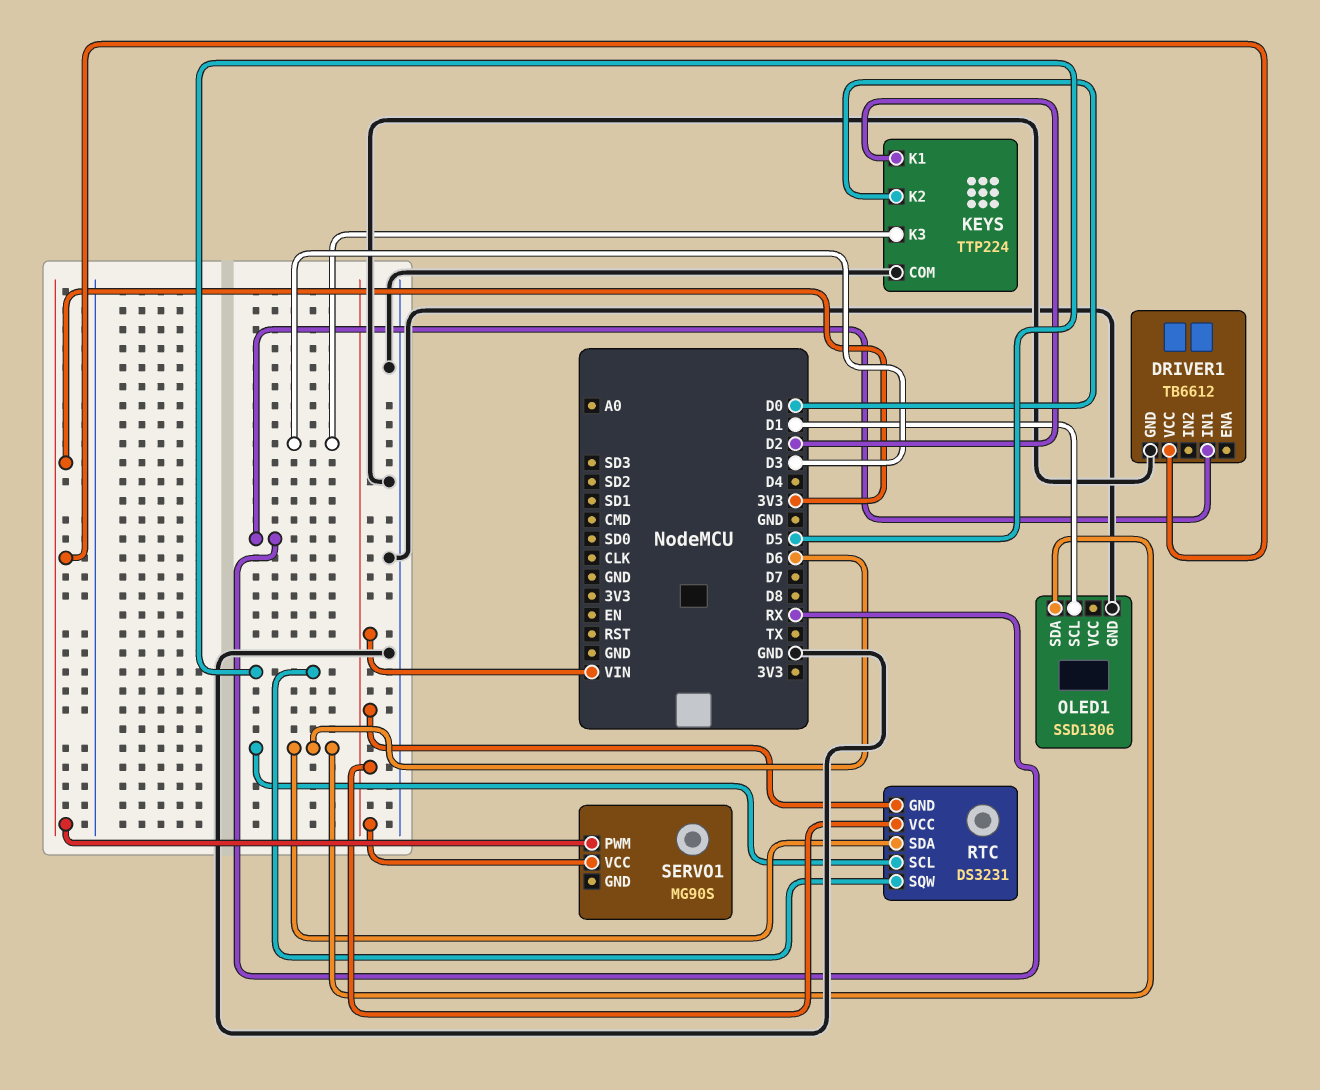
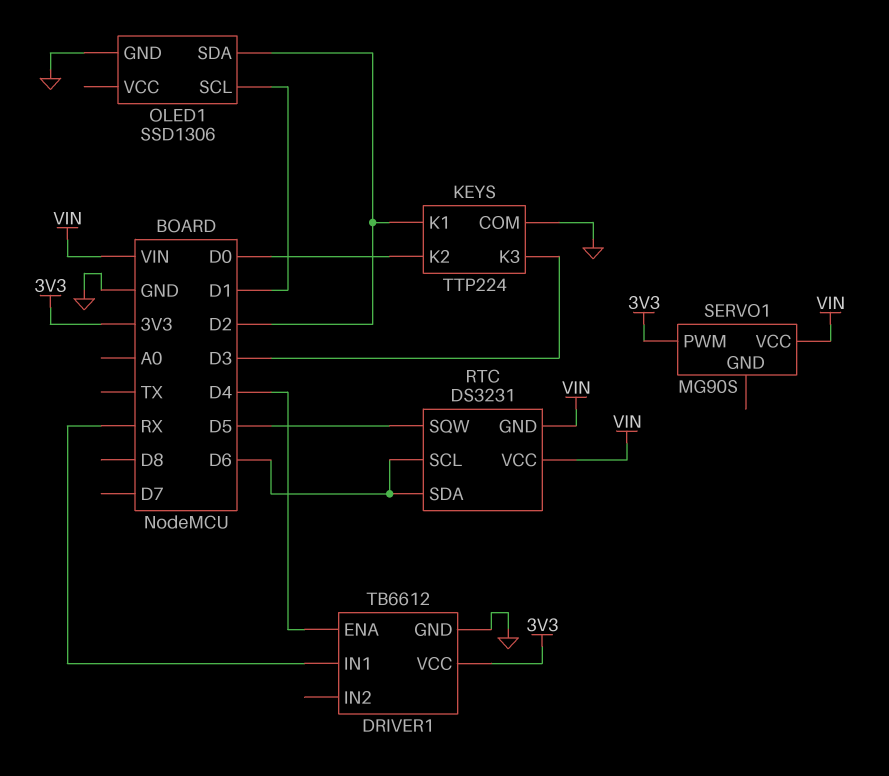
DRIVER1 pin ENA: none -> D4
OLED1 pin SDA: D6 -> D2

